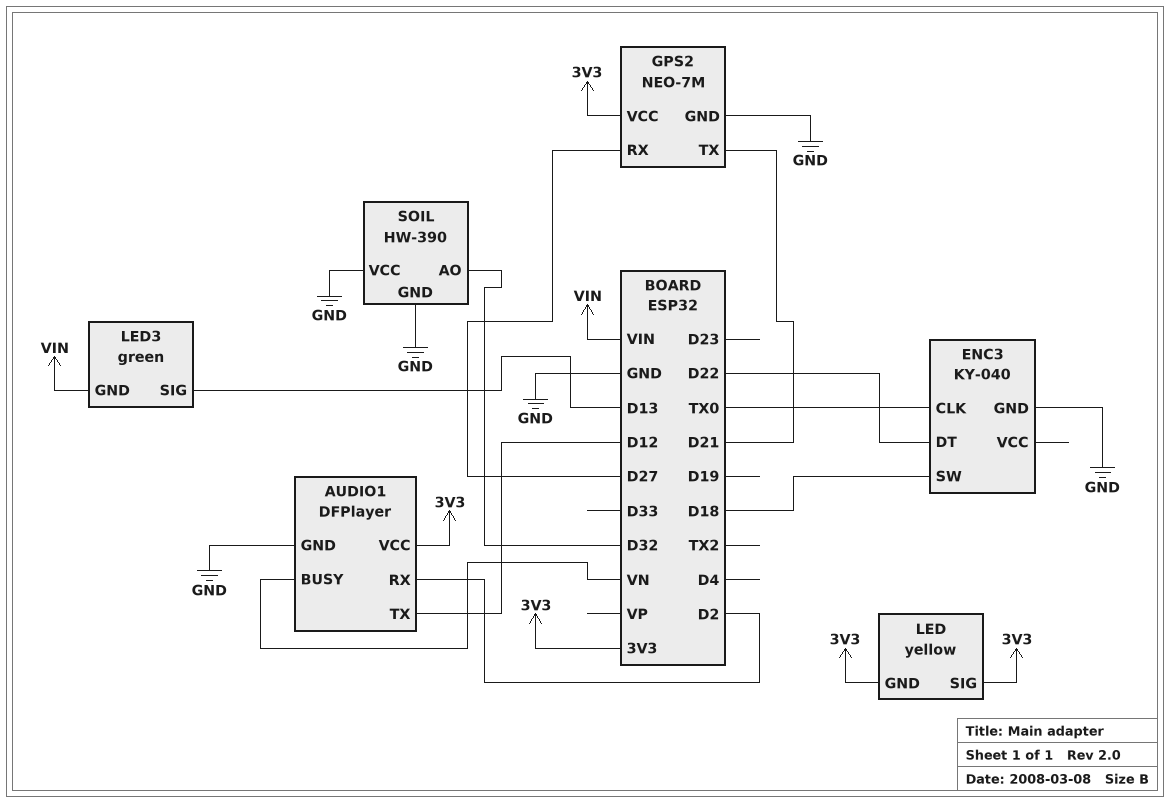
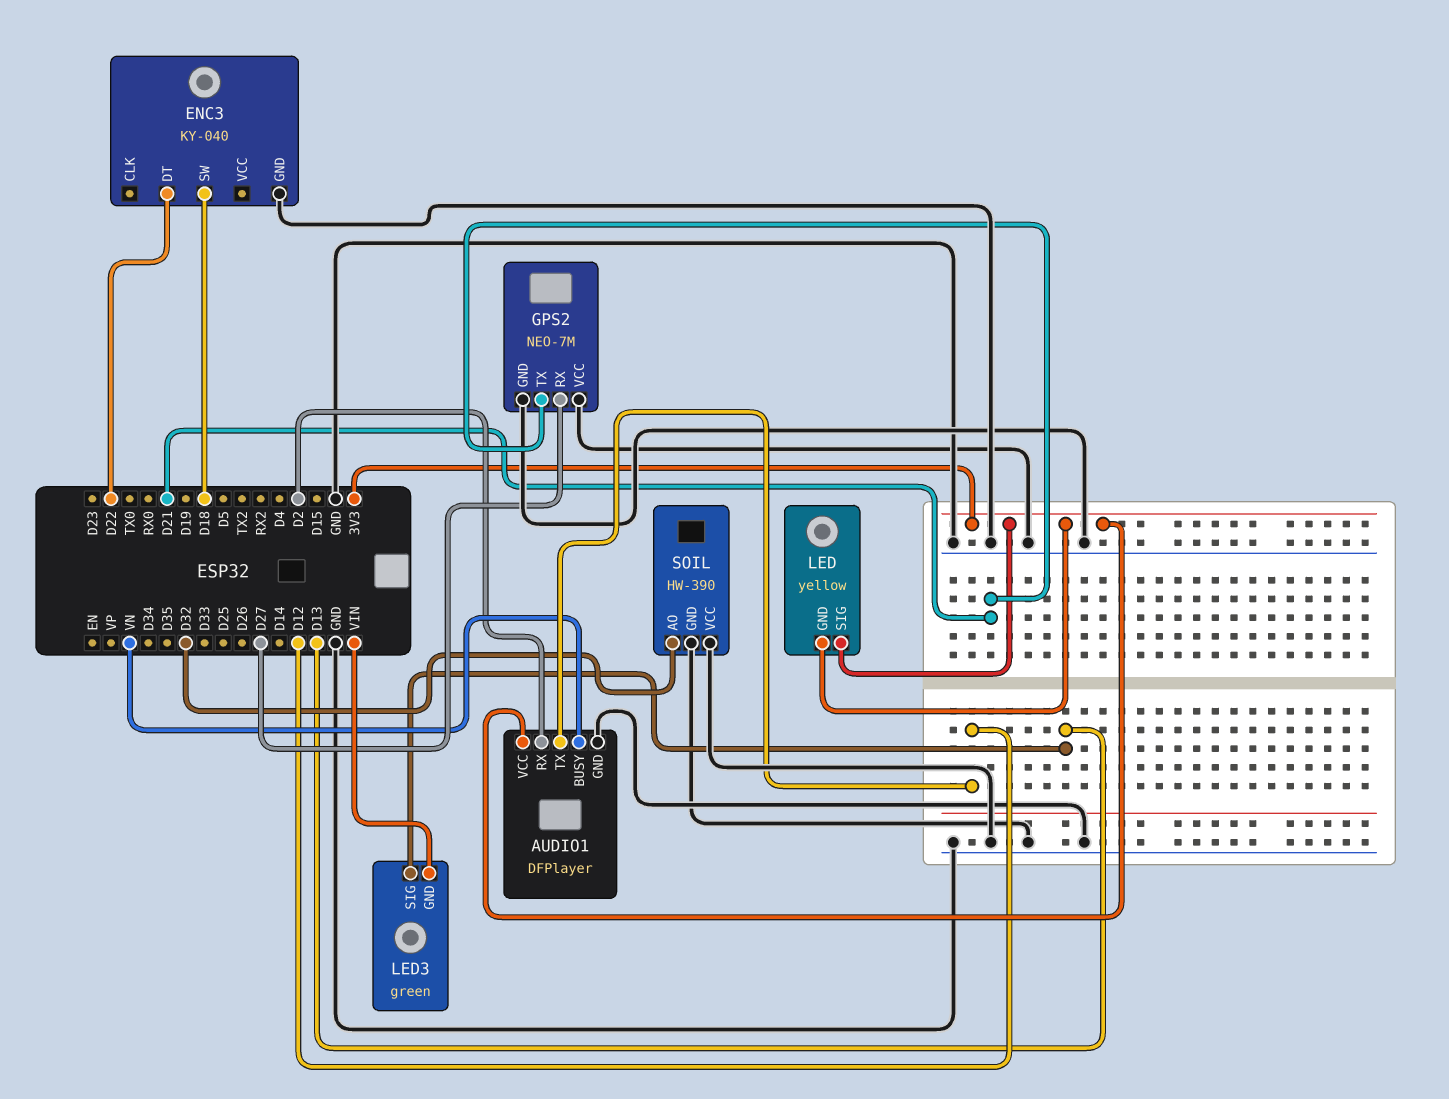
ENC3 pin CLK: TX0 -> none
GPS2 pin VCC: 3V3 -> GND

